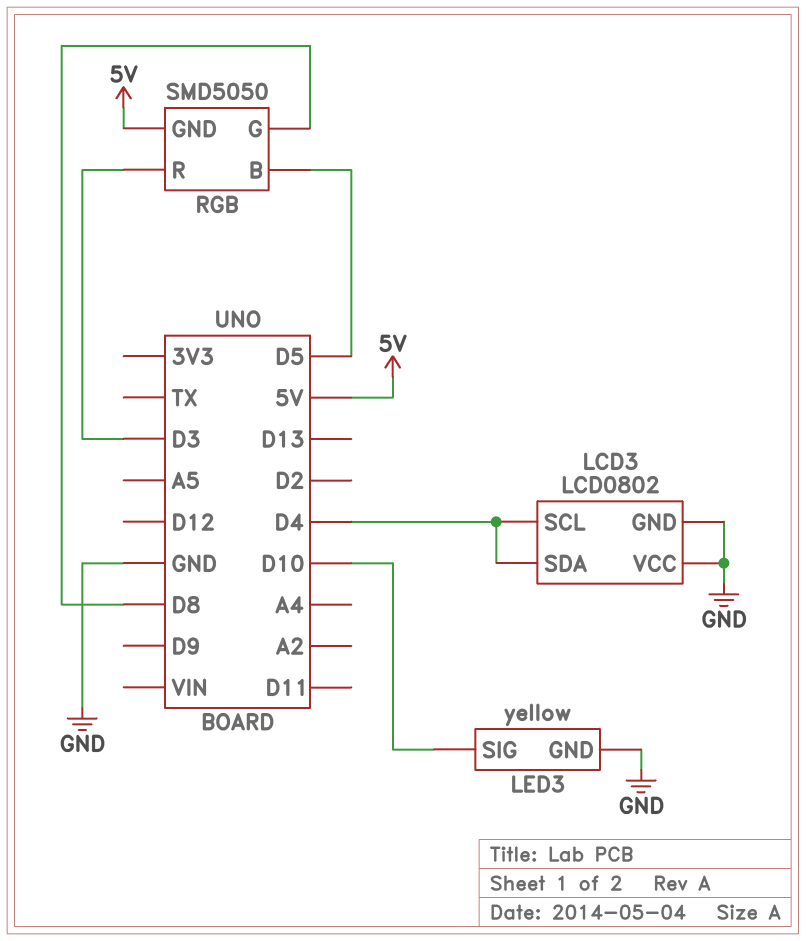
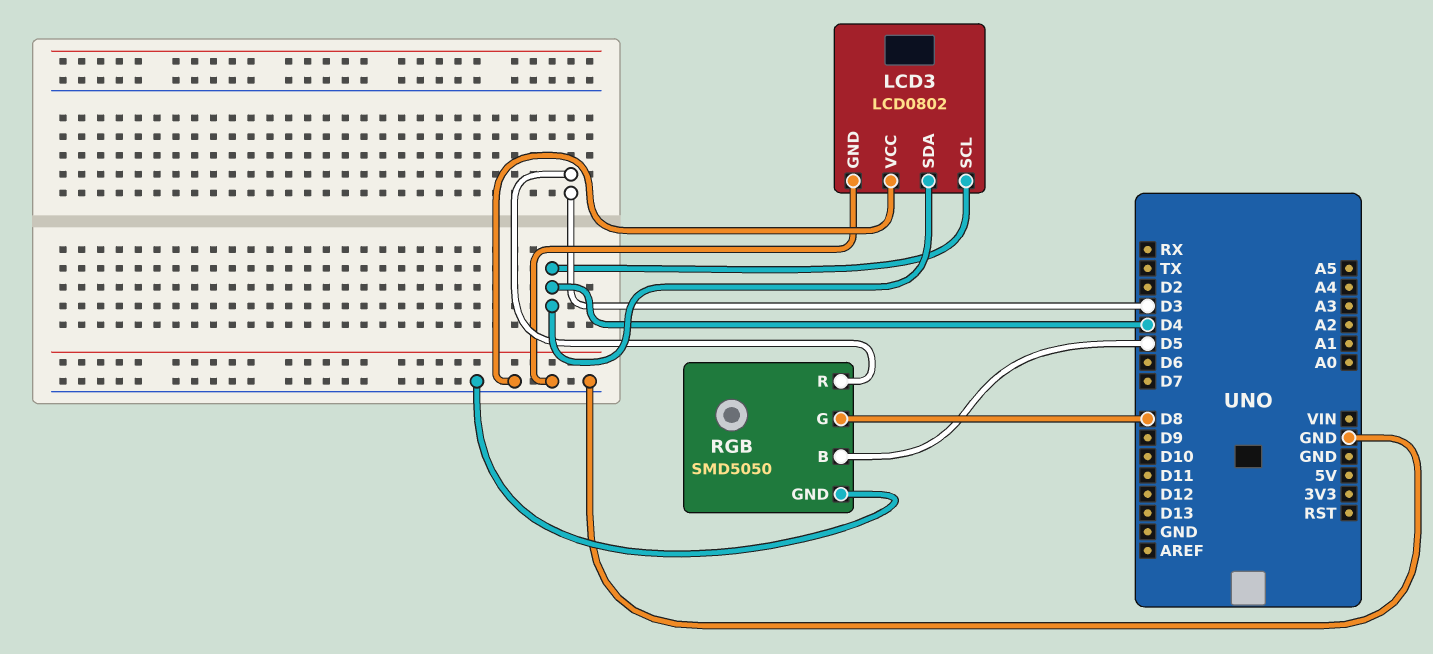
LED3: yellow -> none
LED3 pin GND: GND -> none
LED3 pin SIG: D10 -> none
RGB pin GND: 5V -> GND

